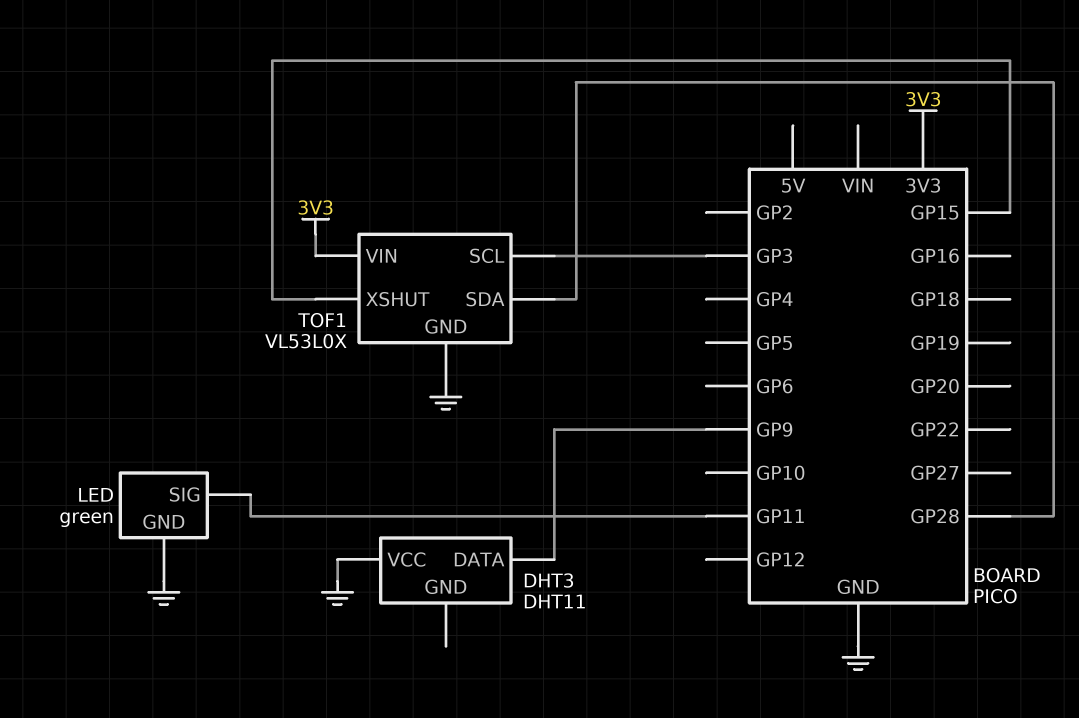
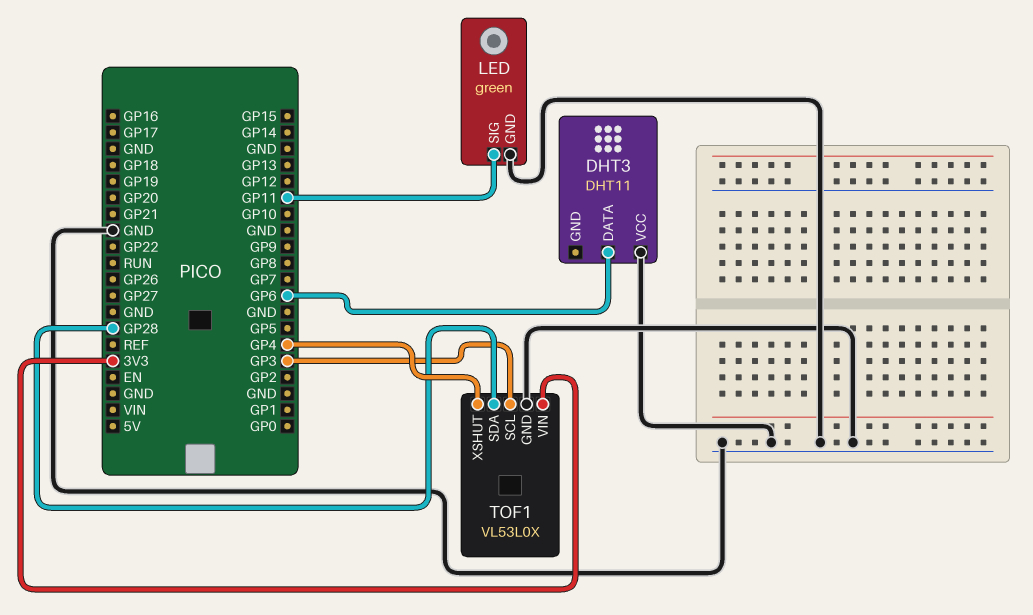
DHT3 pin DATA: GP9 -> GP6
TOF1 pin XSHUT: GP15 -> GP4

